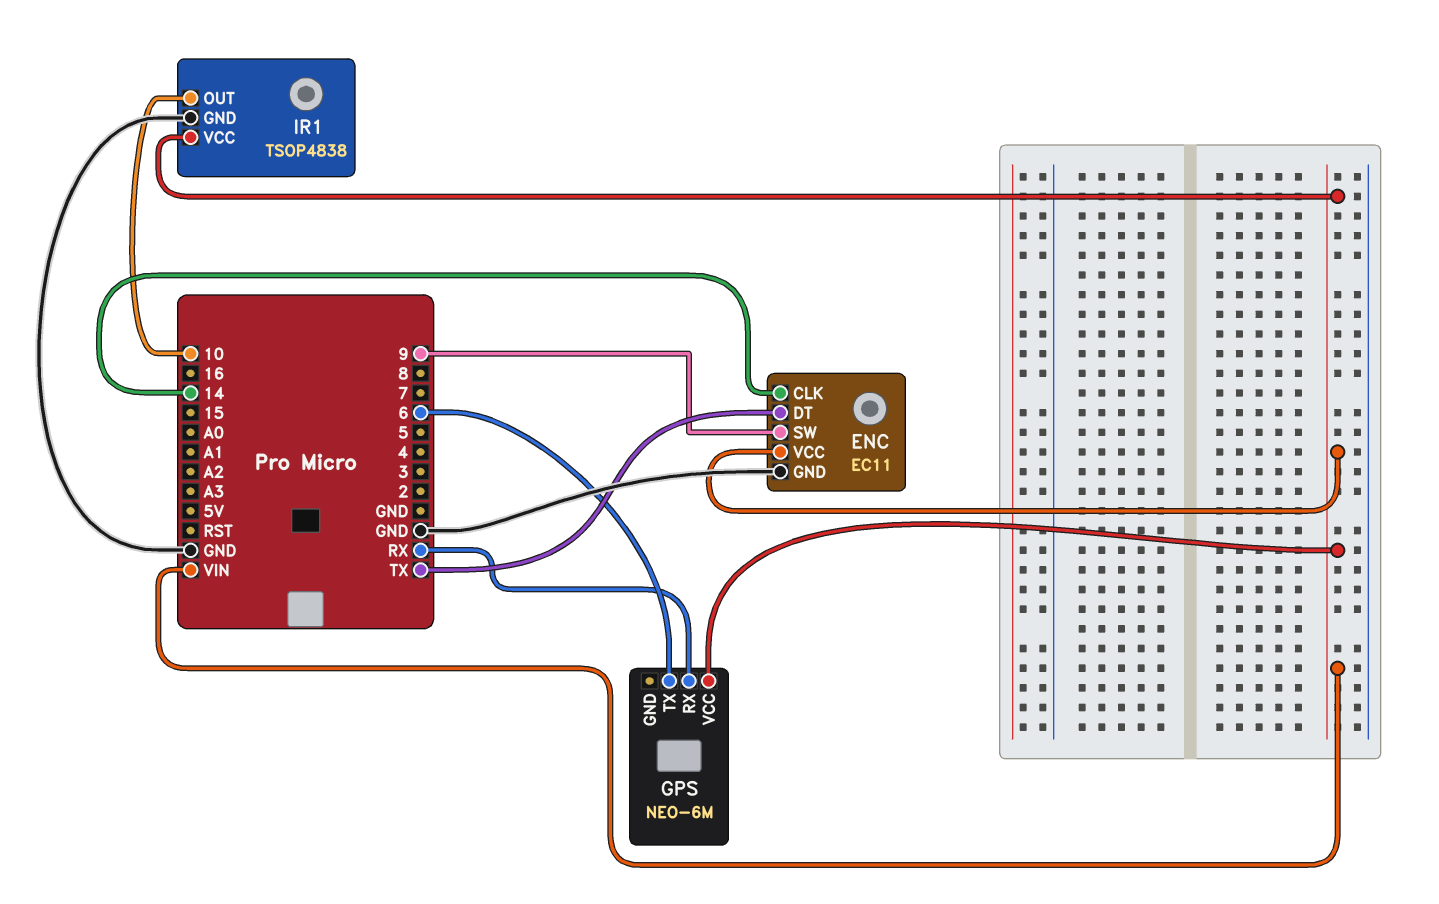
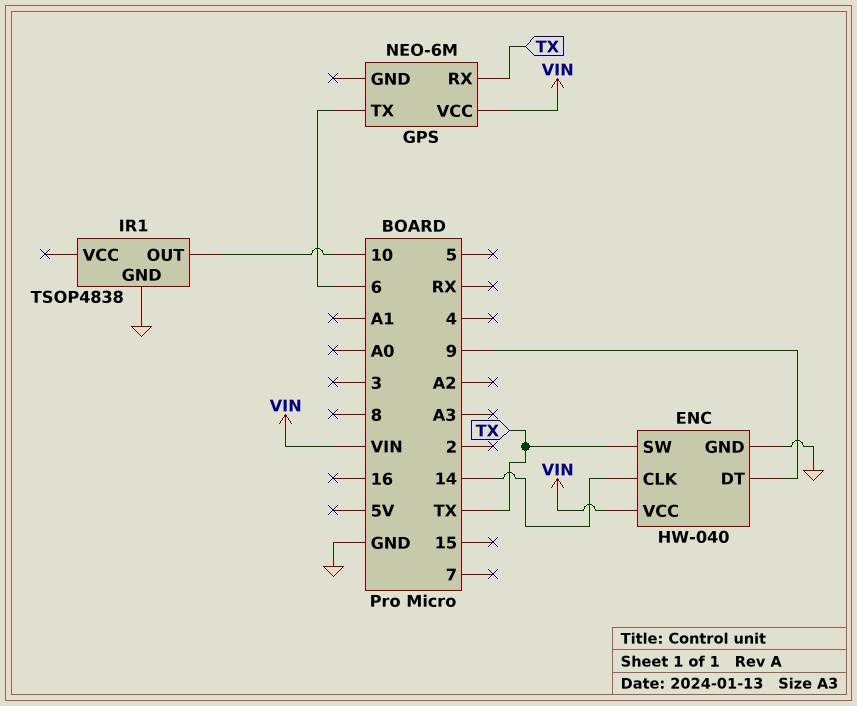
ENC: EC11 -> HW-040
ENC pin DT: TX -> 9
ENC pin SW: 9 -> TX
GPS pin RX: RX -> TX
IR1 pin VCC: VIN -> none

